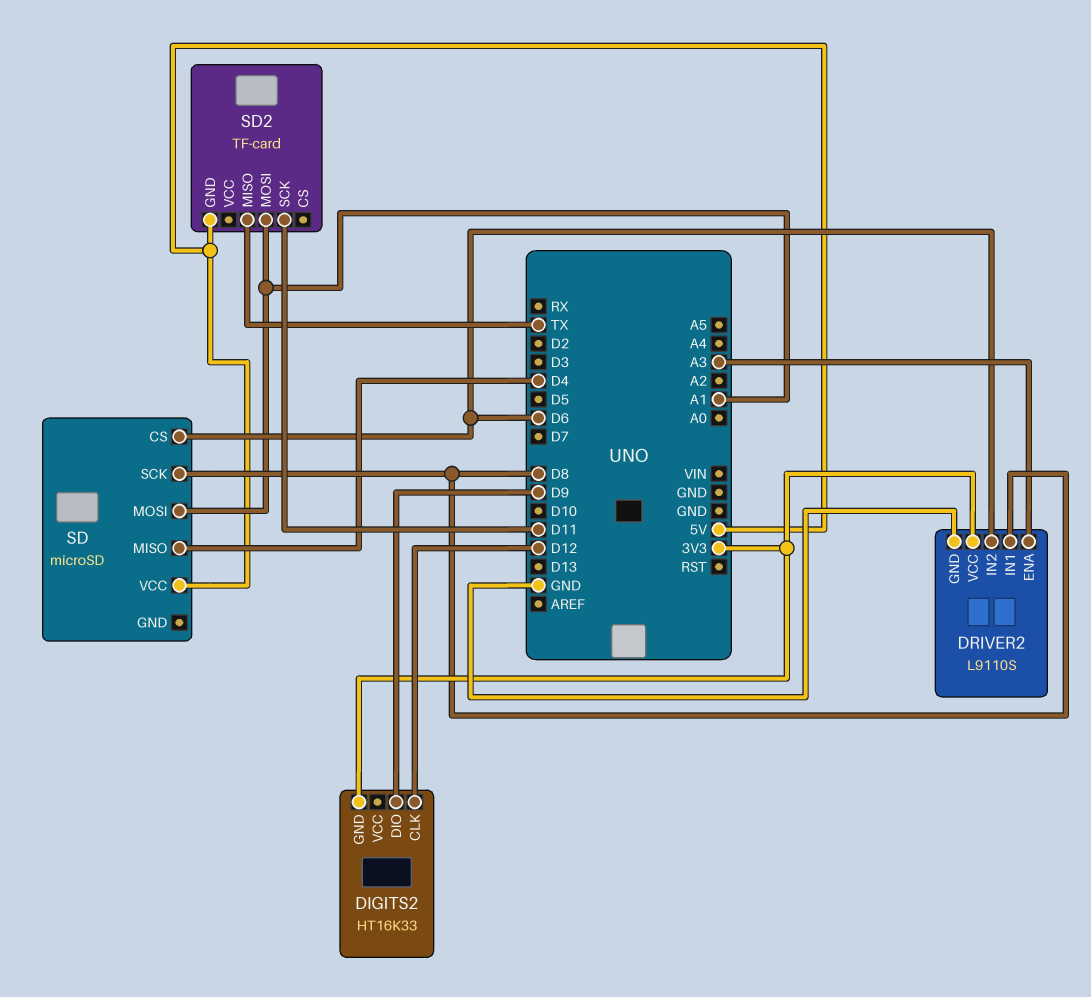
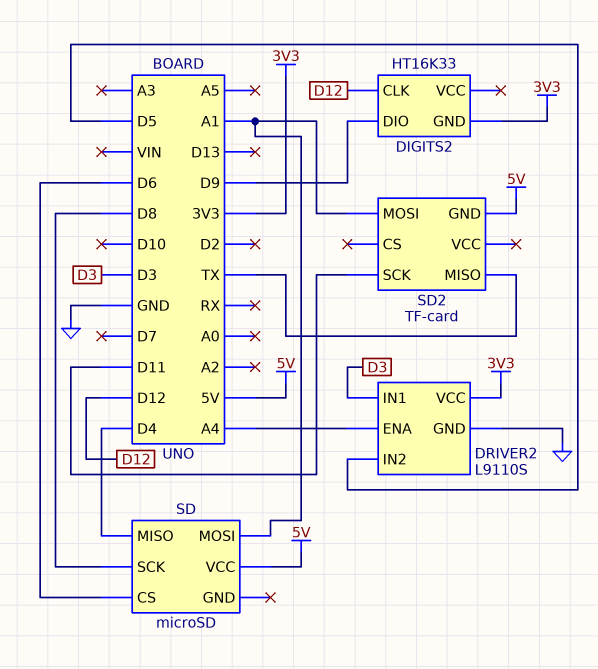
DRIVER2 pin ENA: A3 -> A4
DRIVER2 pin IN1: D8 -> D3
DRIVER2 pin IN2: D6 -> D5

